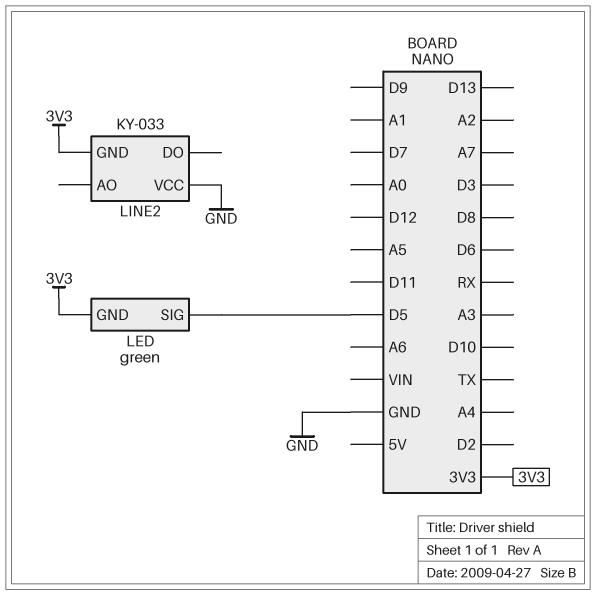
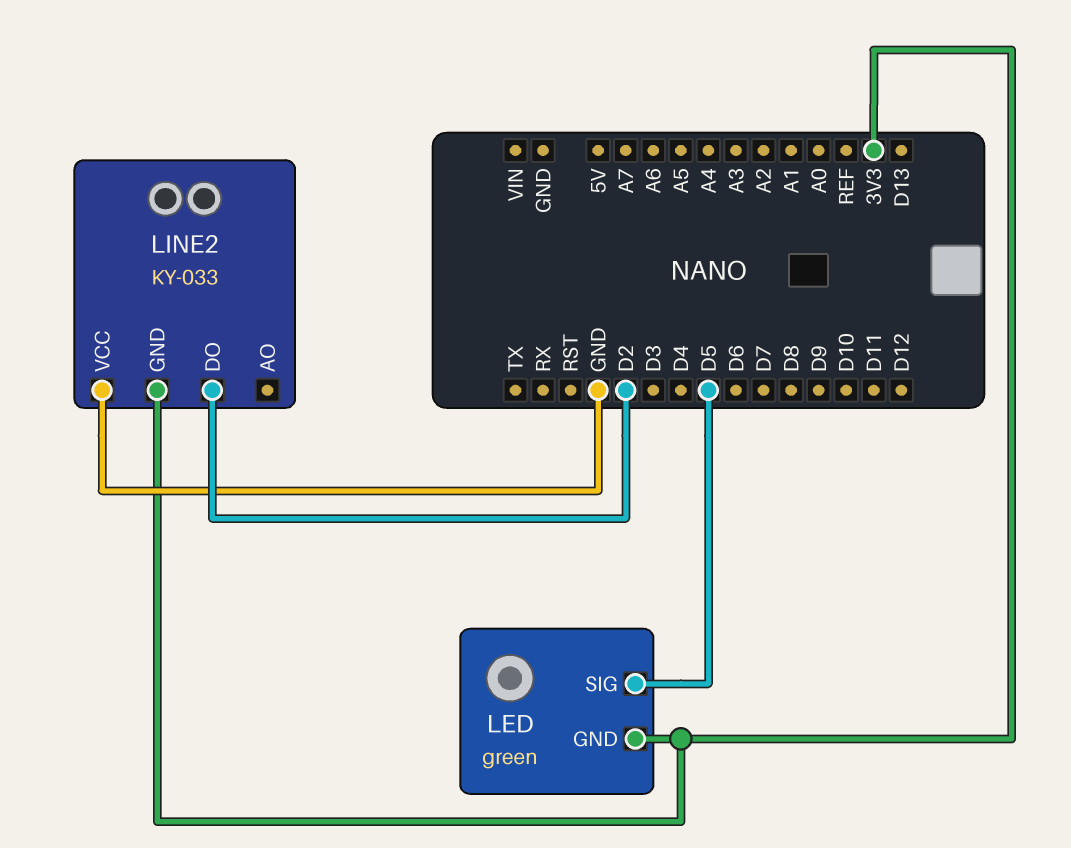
LINE2 pin DO: none -> D2

